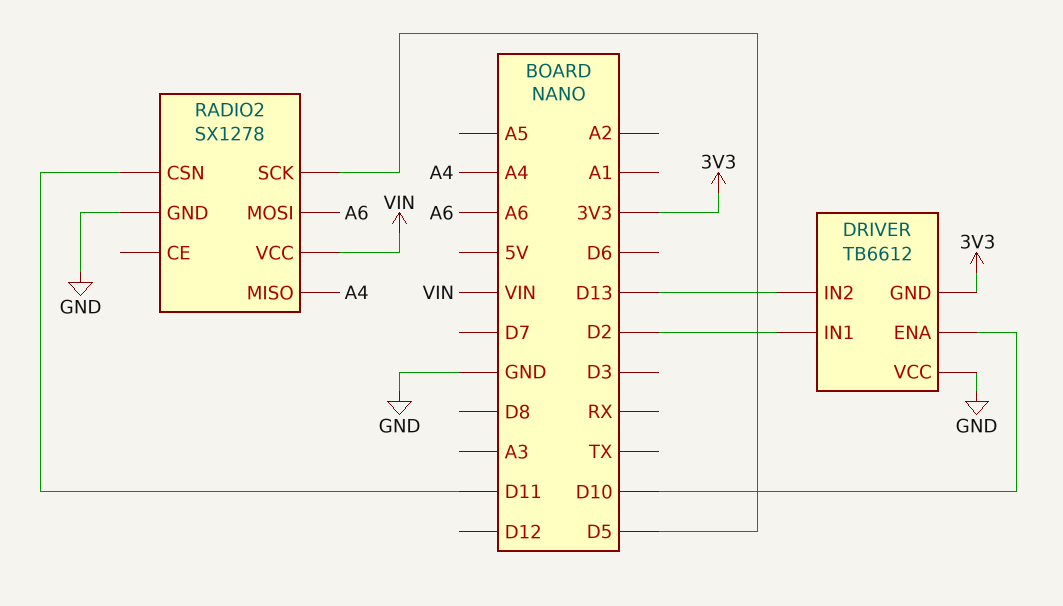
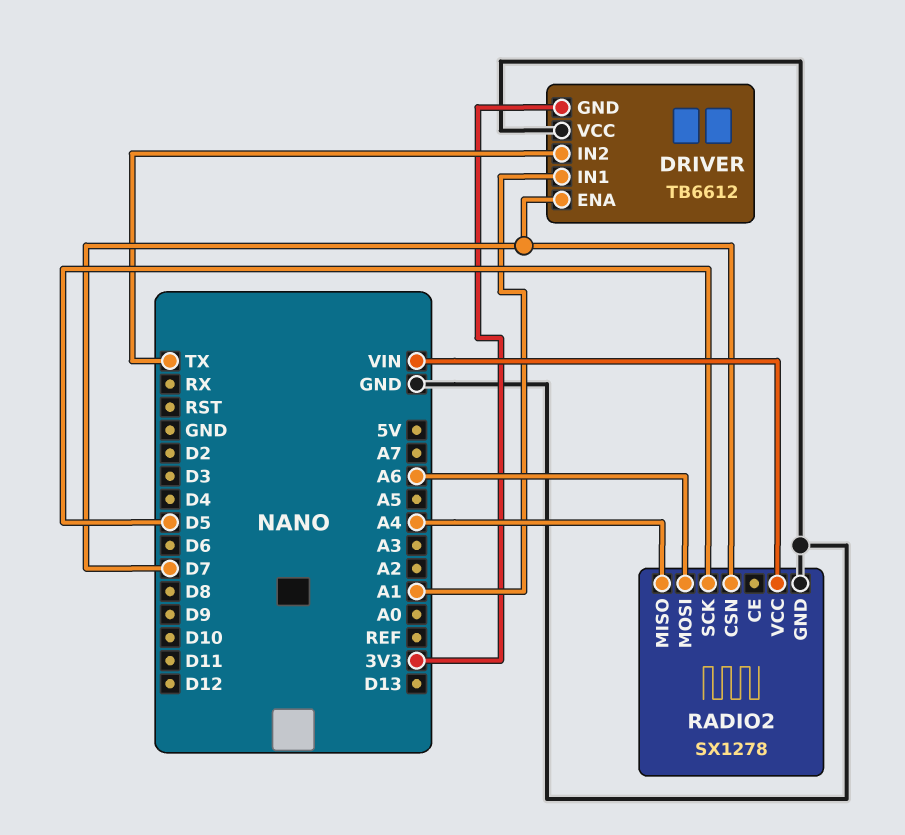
DRIVER pin ENA: D10 -> D7
DRIVER pin IN1: D2 -> A1
DRIVER pin IN2: D13 -> TX
RADIO2 pin CSN: D11 -> D7

